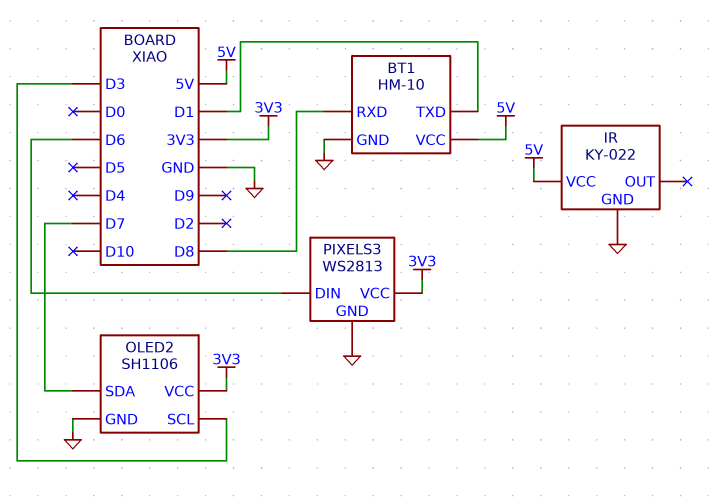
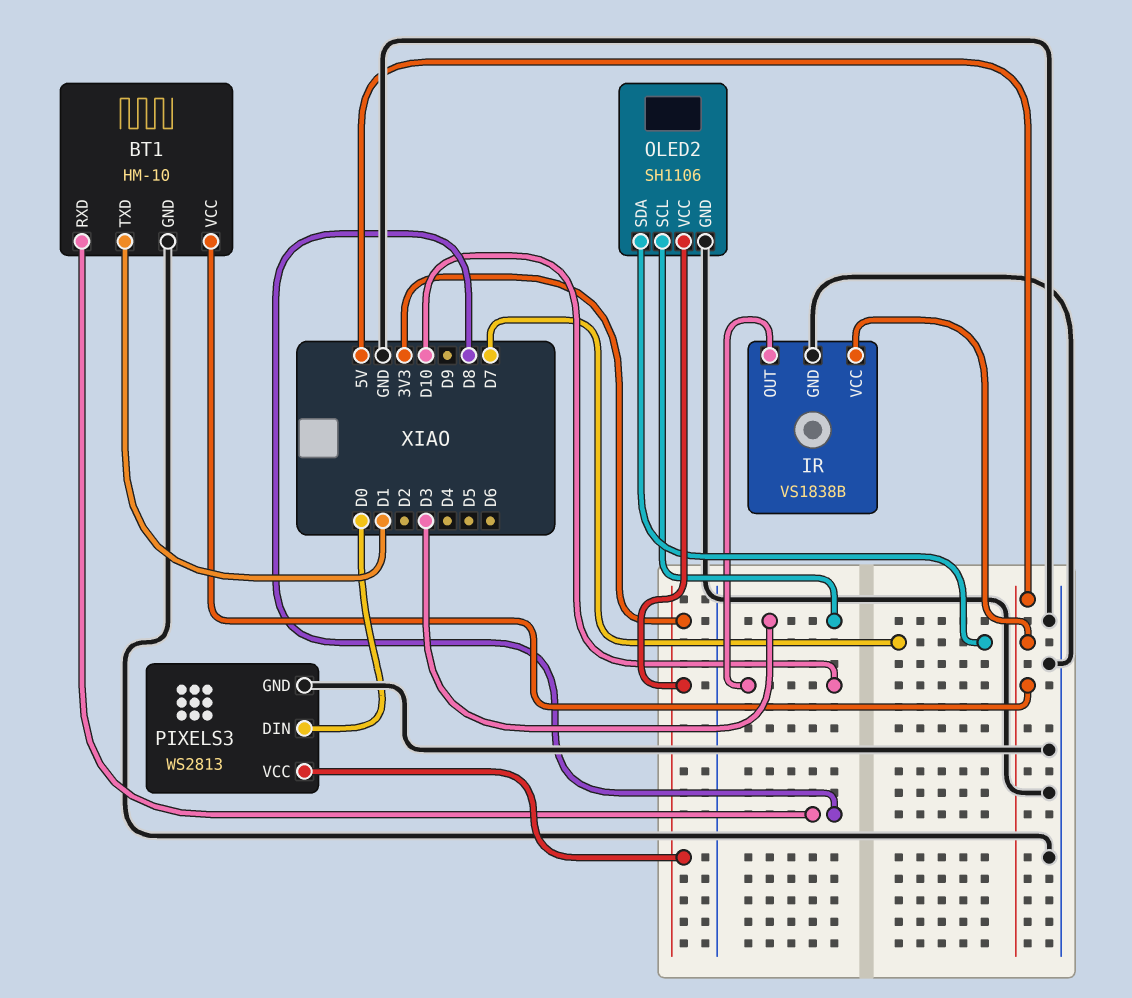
IR: KY-022 -> VS1838B
IR pin OUT: none -> D10
PIXELS3 pin DIN: D6 -> D0

